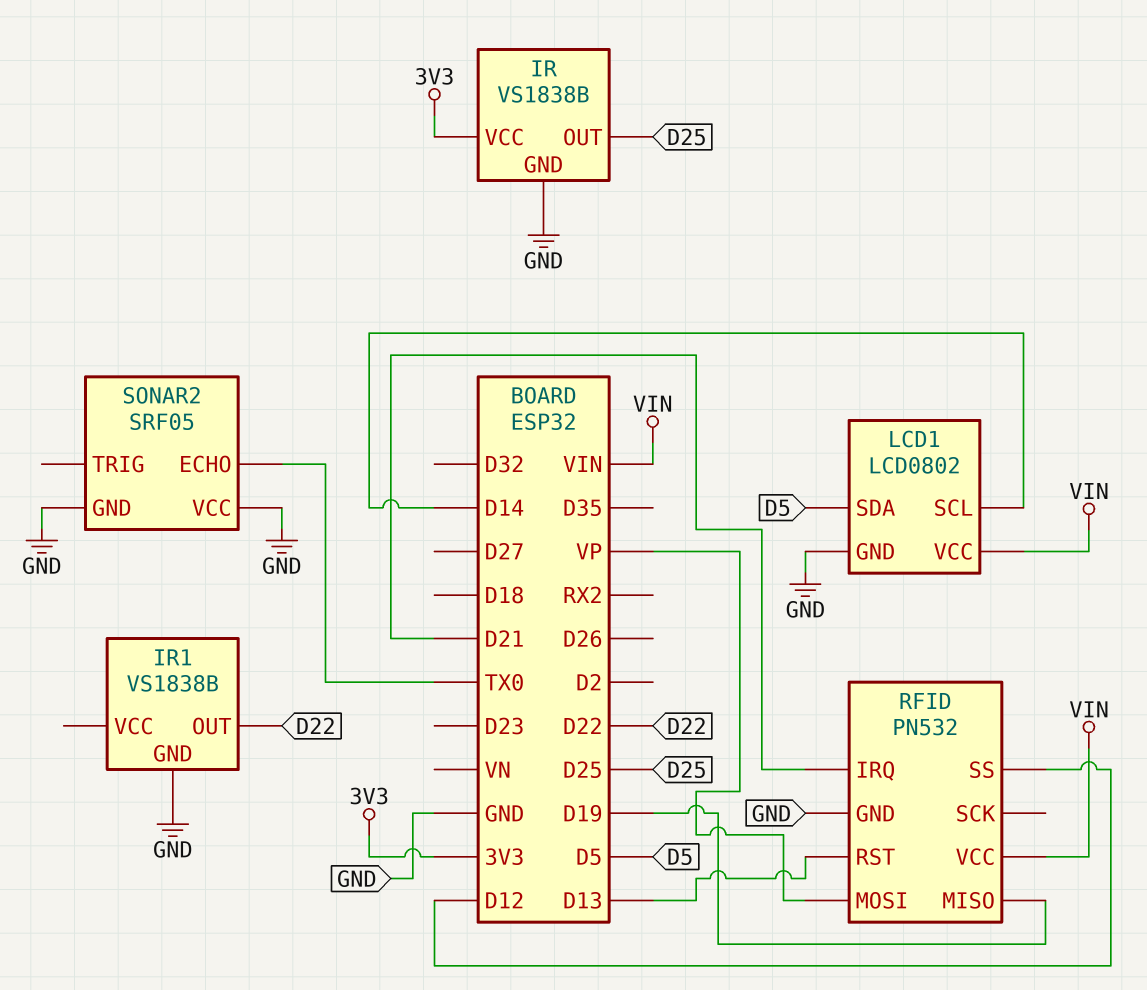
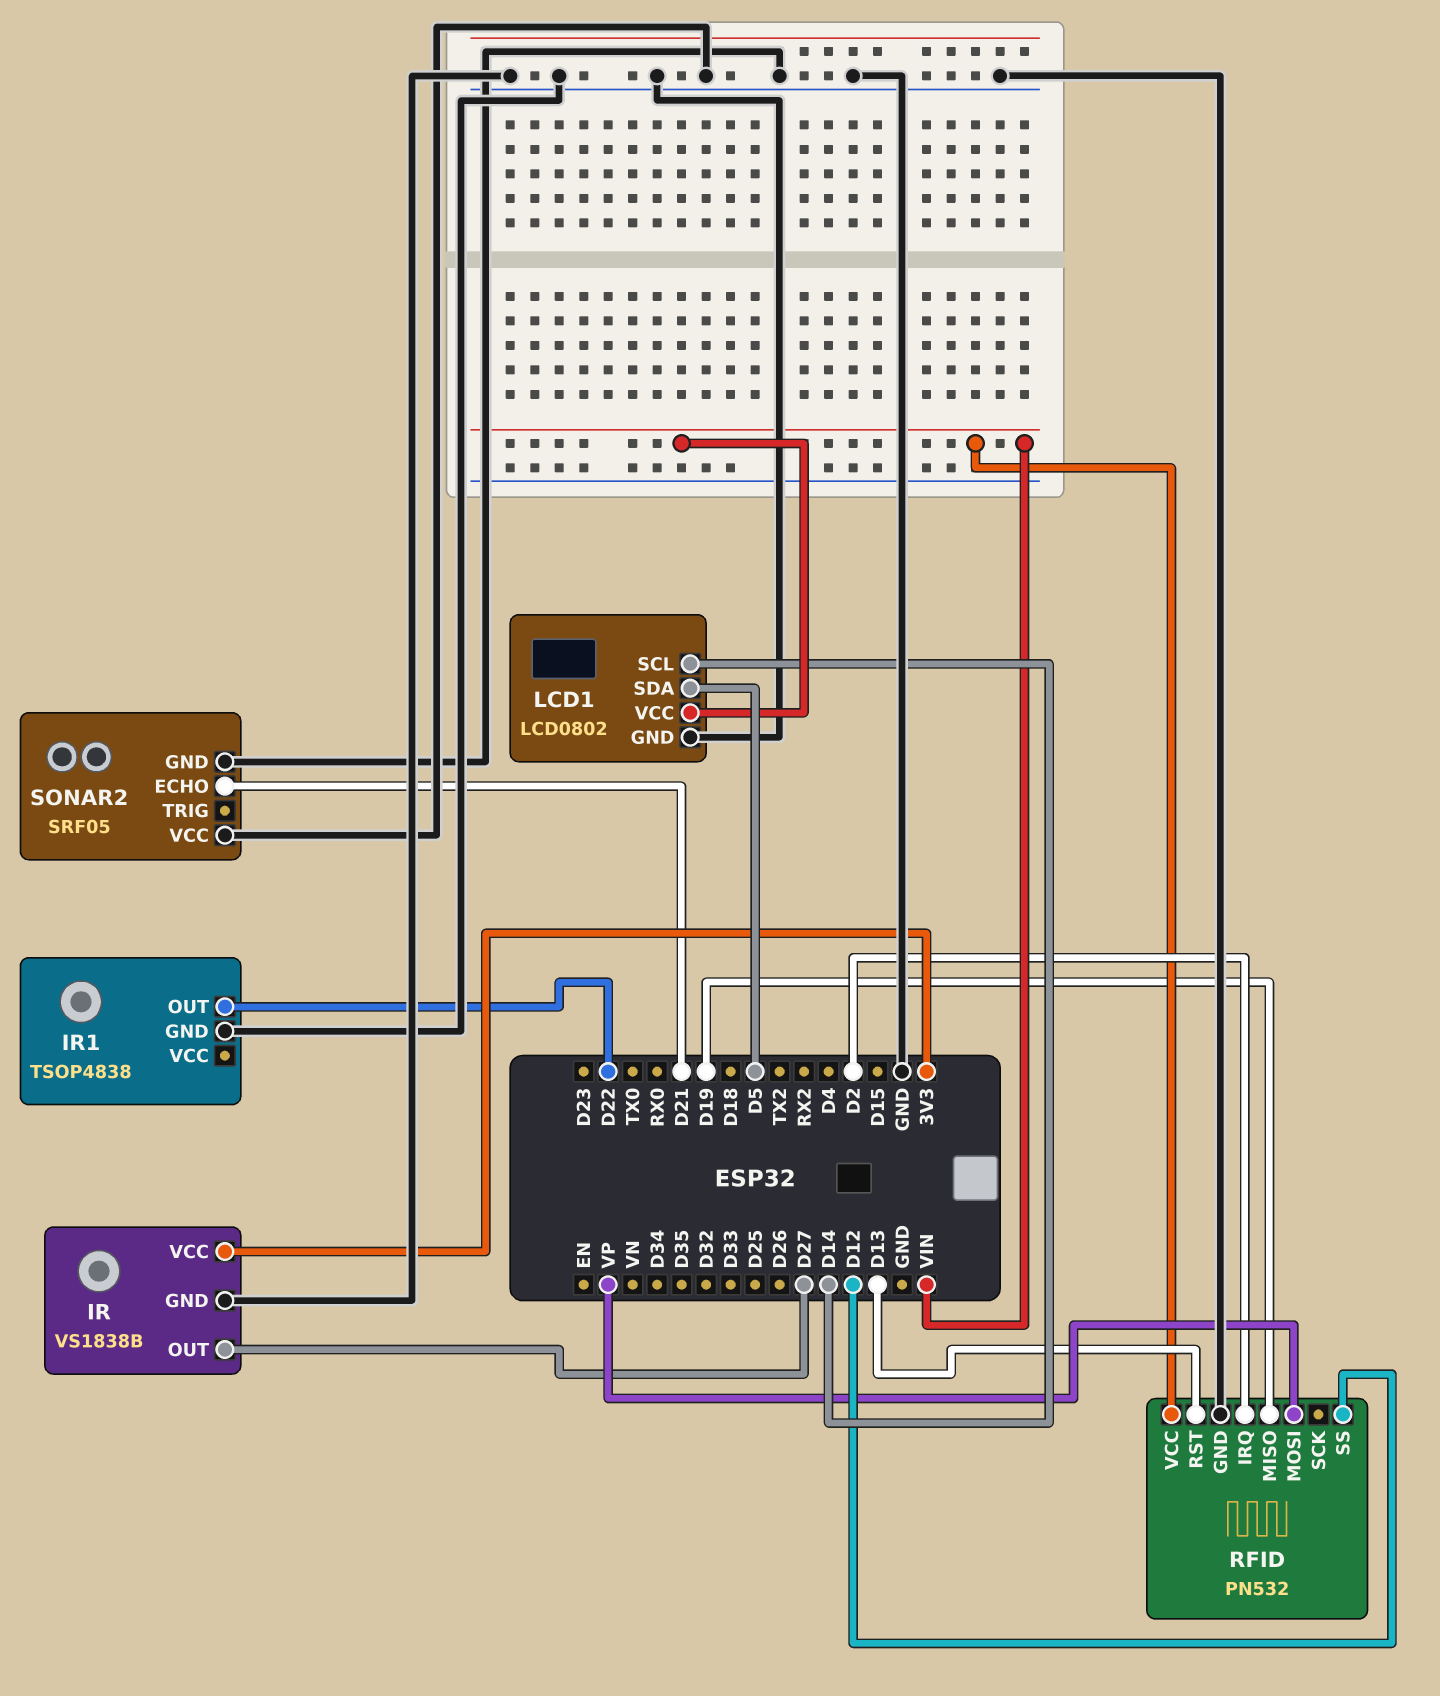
IR pin OUT: D25 -> D27
IR1: VS1838B -> TSOP4838
RFID pin IRQ: D21 -> D2
SONAR2 pin ECHO: TX0 -> D21

